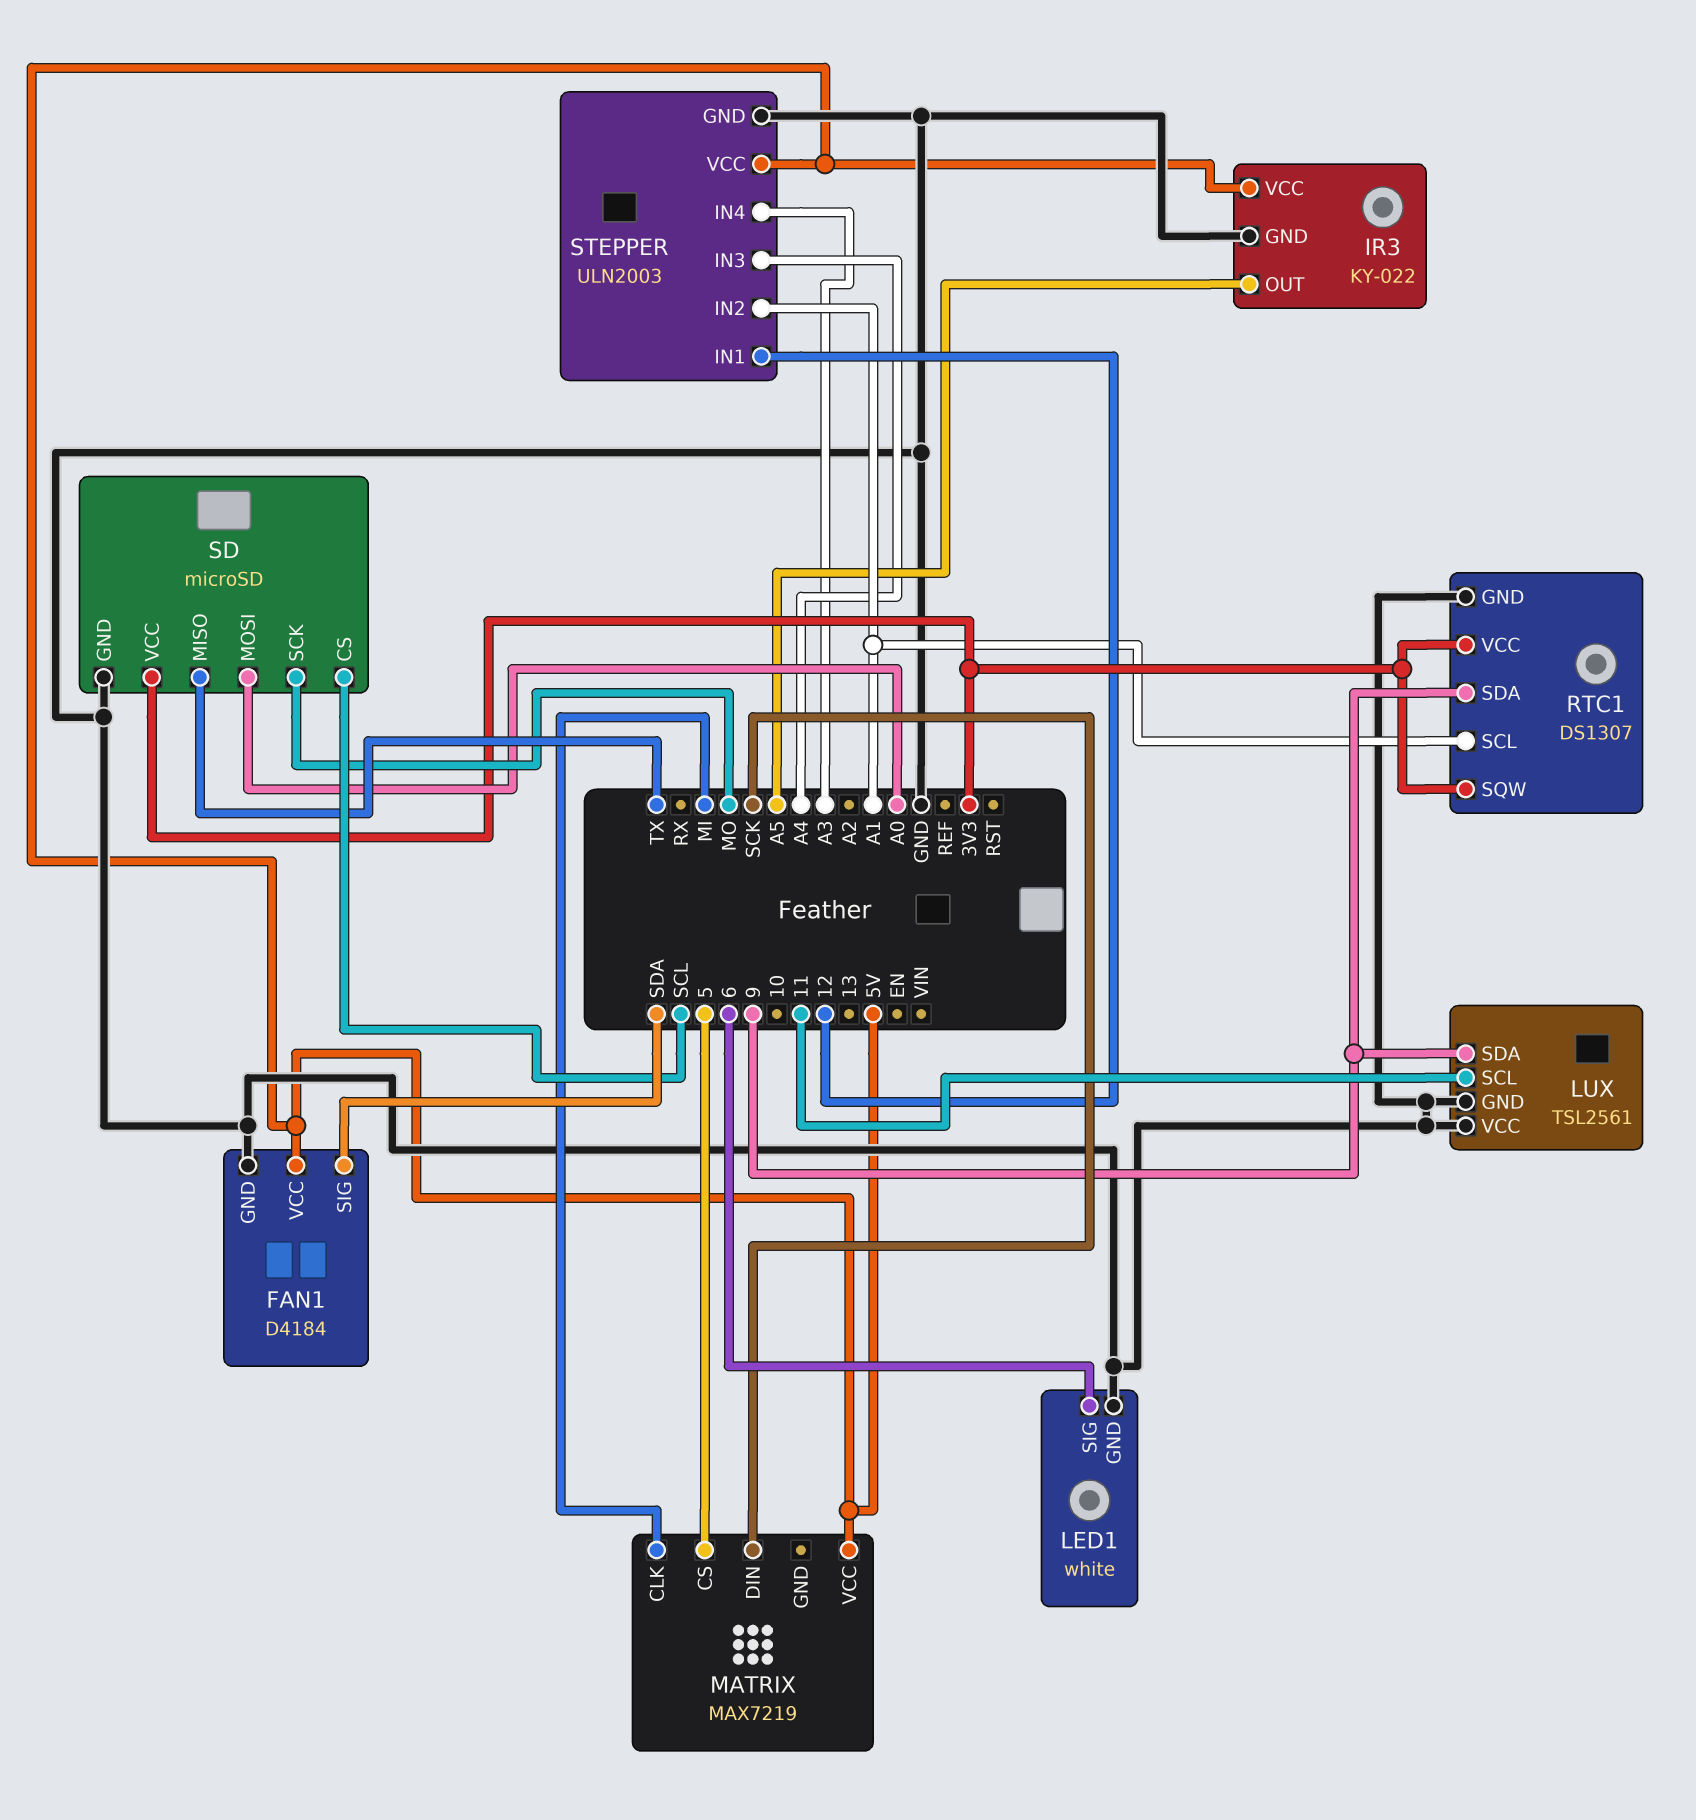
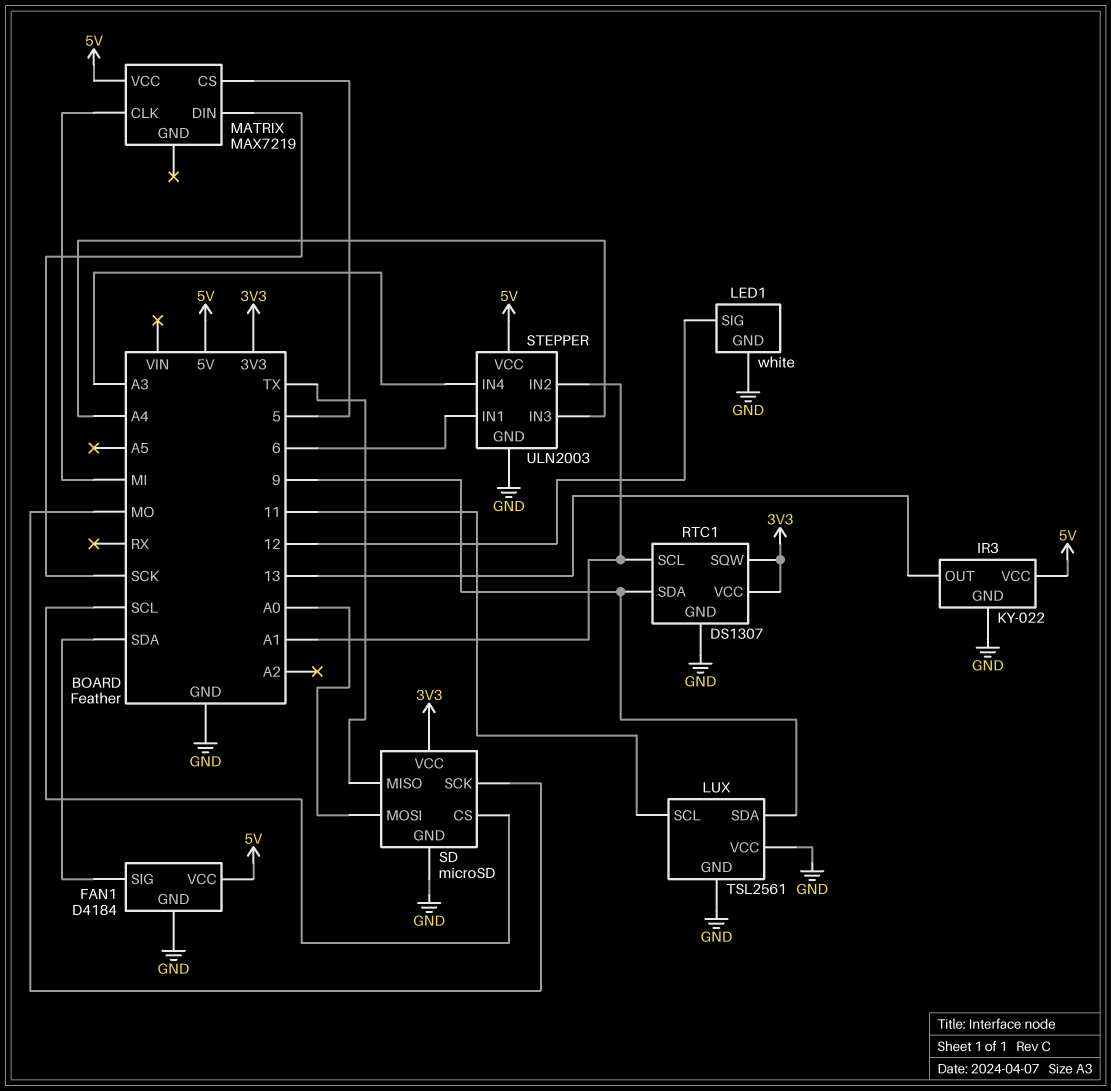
IR3 pin OUT: A5 -> 13
LED1 pin SIG: 6 -> 12
STEPPER pin IN1: 12 -> 6

